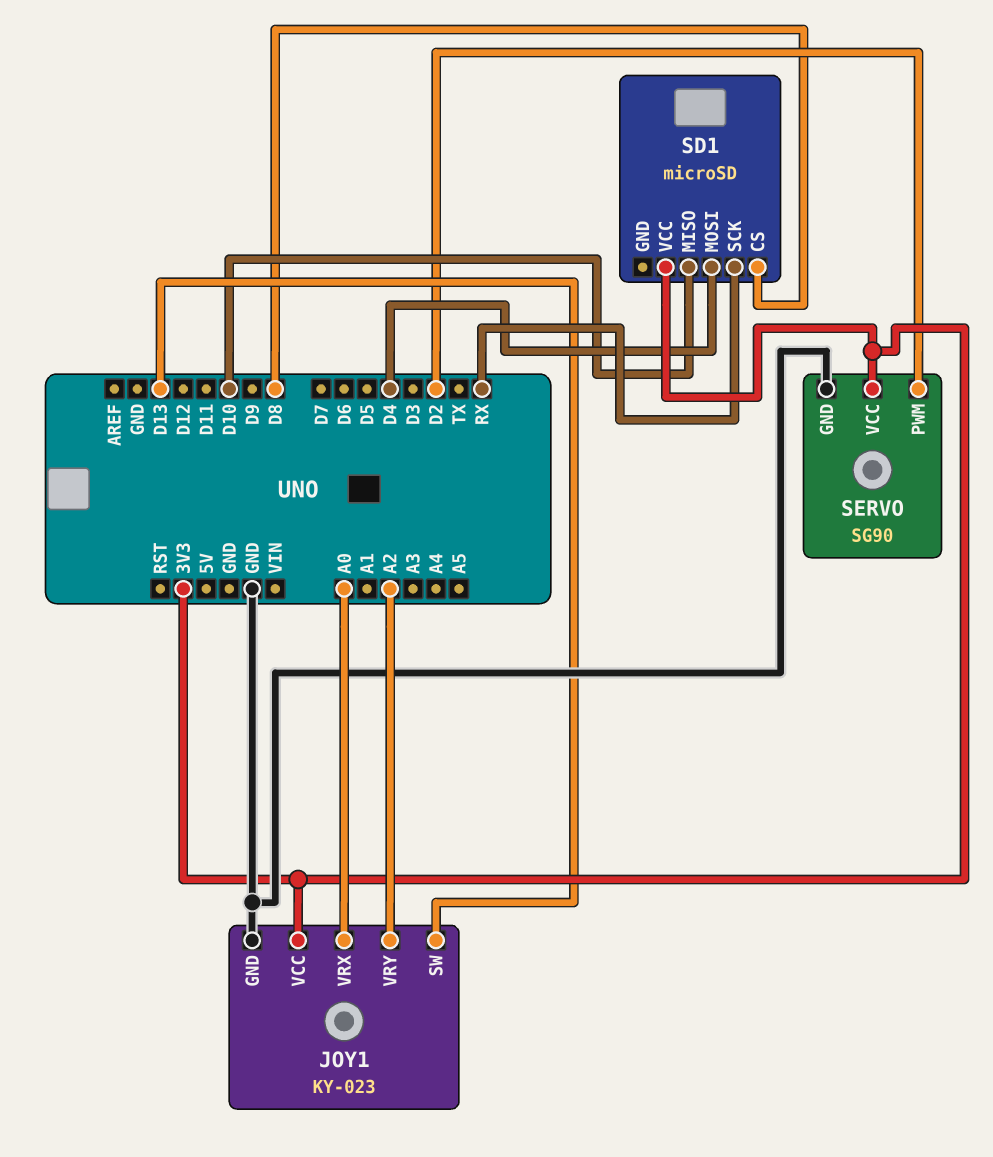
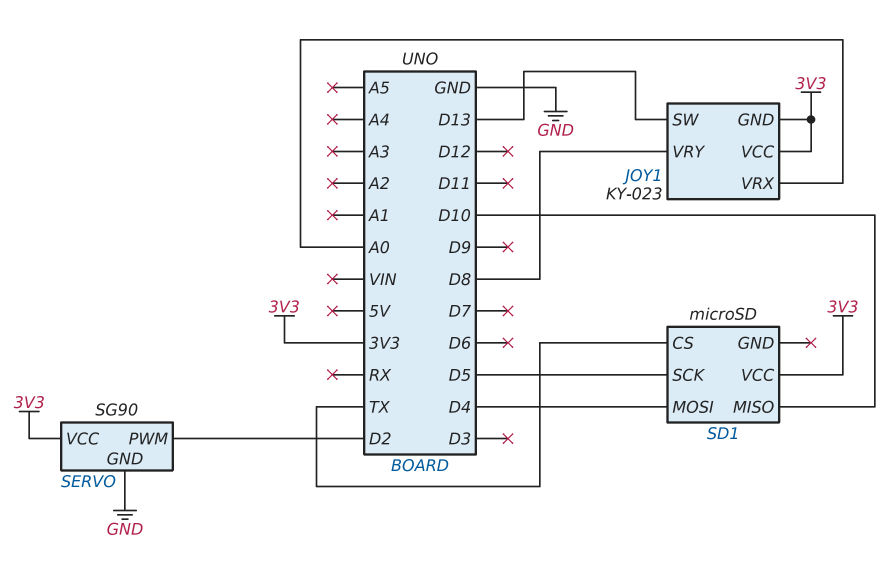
JOY1 pin GND: GND -> 3V3
JOY1 pin VRY: A2 -> D8
SD1 pin CS: D8 -> TX
SD1 pin SCK: RX -> D5

